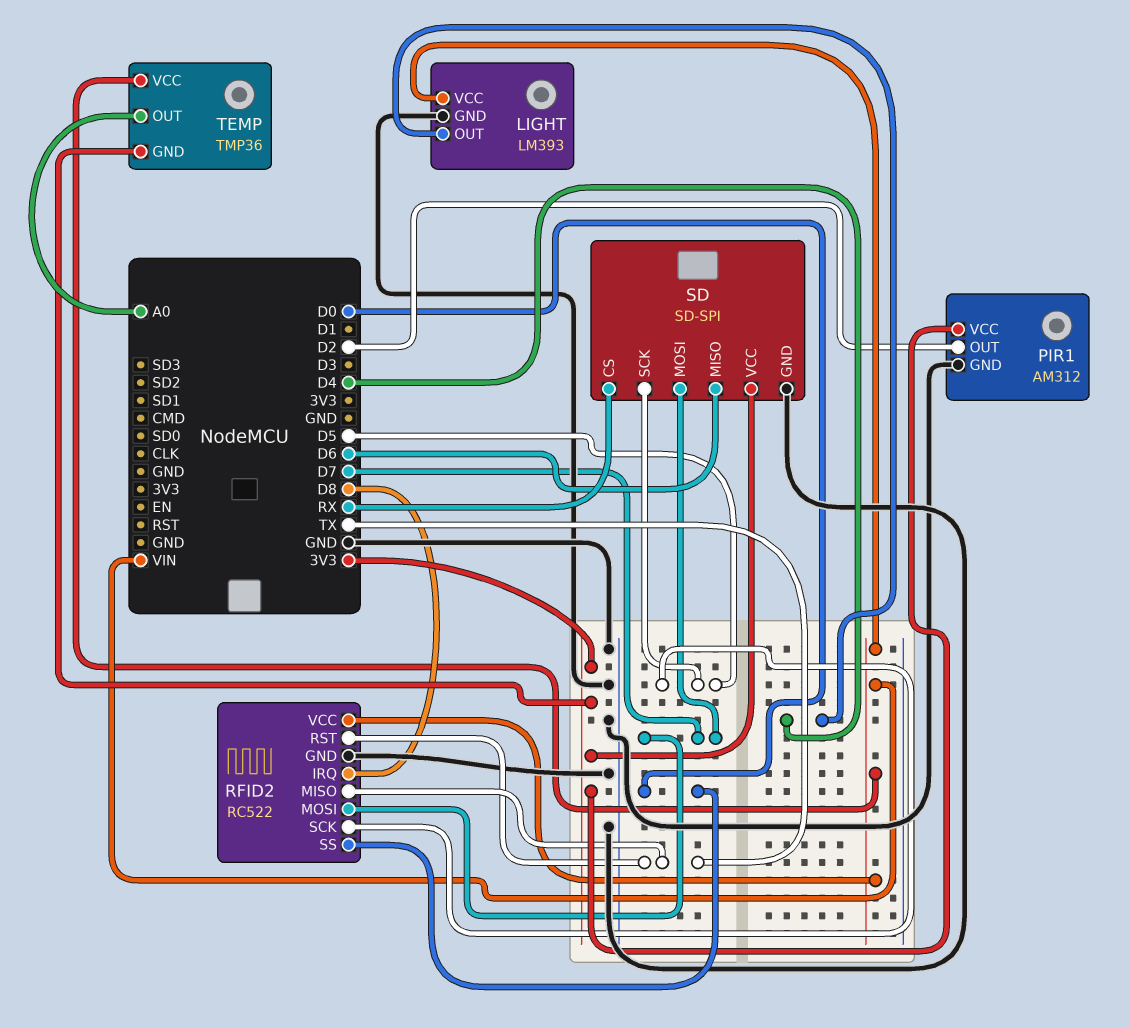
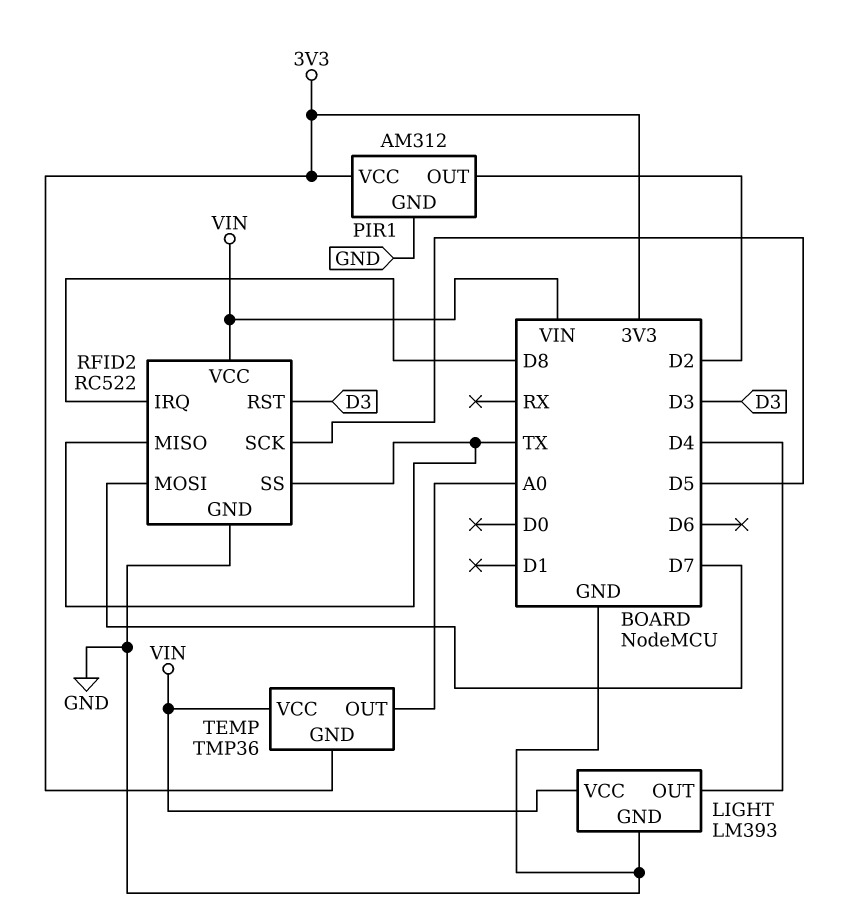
RFID2 pin RST: TX -> D3
RFID2 pin SS: D0 -> TX
SD: SD-SPI -> none
SD pin CS: RX -> none
SD pin GND: GND -> none
SD pin MISO: D6 -> none
SD pin MOSI: D7 -> none
SD pin SCK: D5 -> none
SD pin VCC: 3V3 -> none

